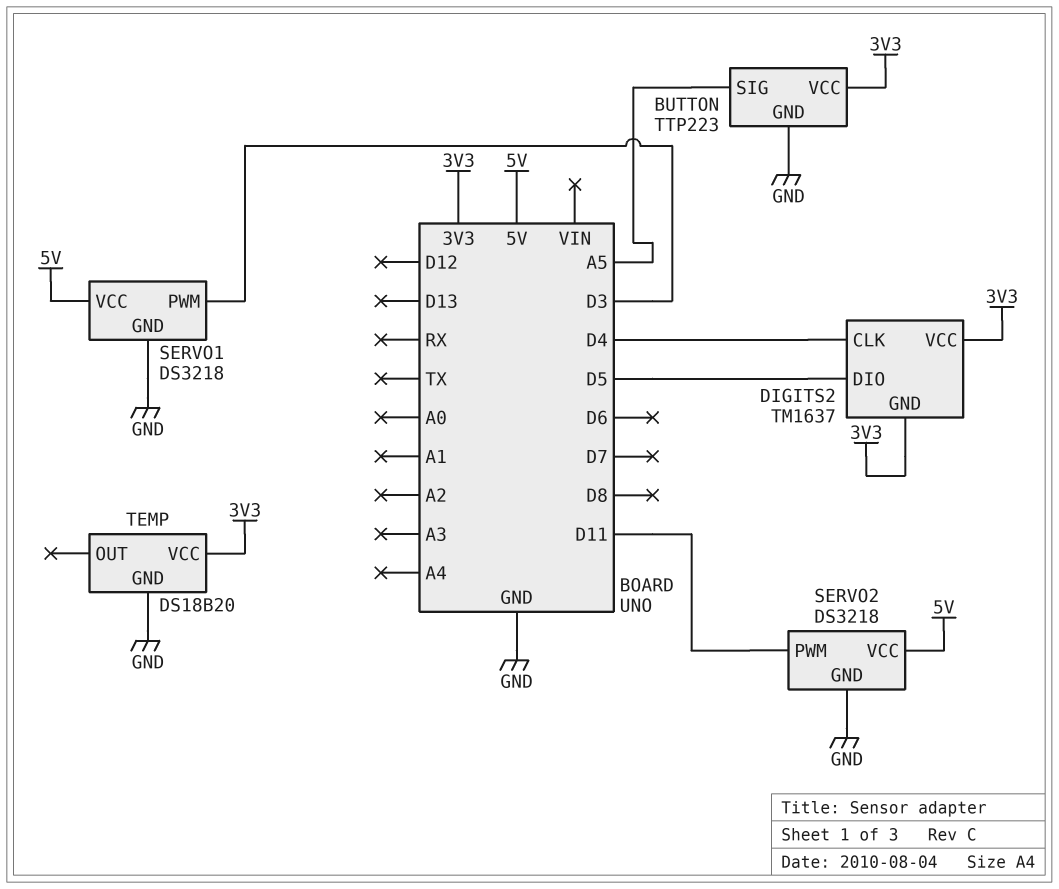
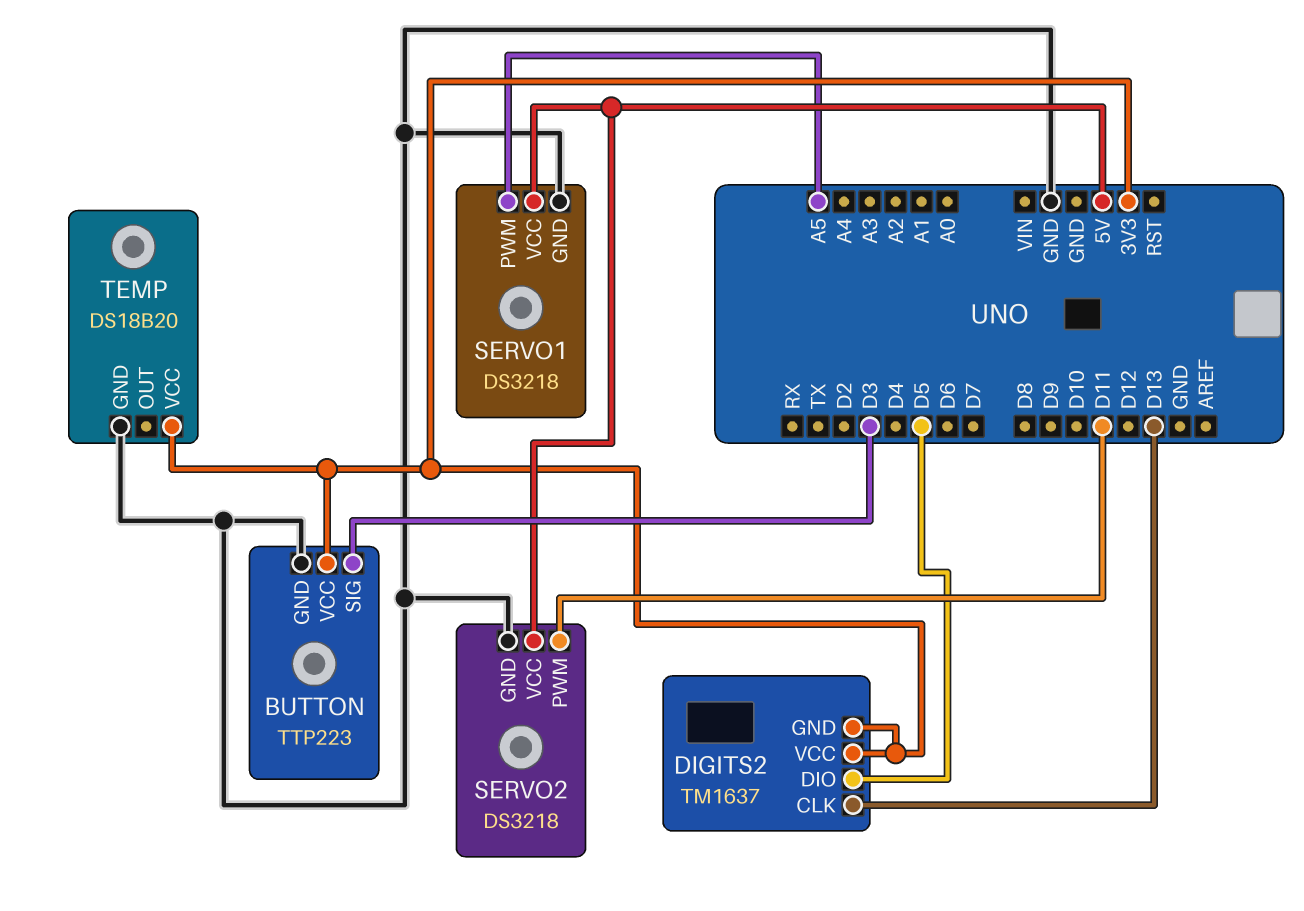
BUTTON pin SIG: A5 -> D3
DIGITS2 pin CLK: D4 -> D13
SERVO1 pin PWM: D3 -> A5

